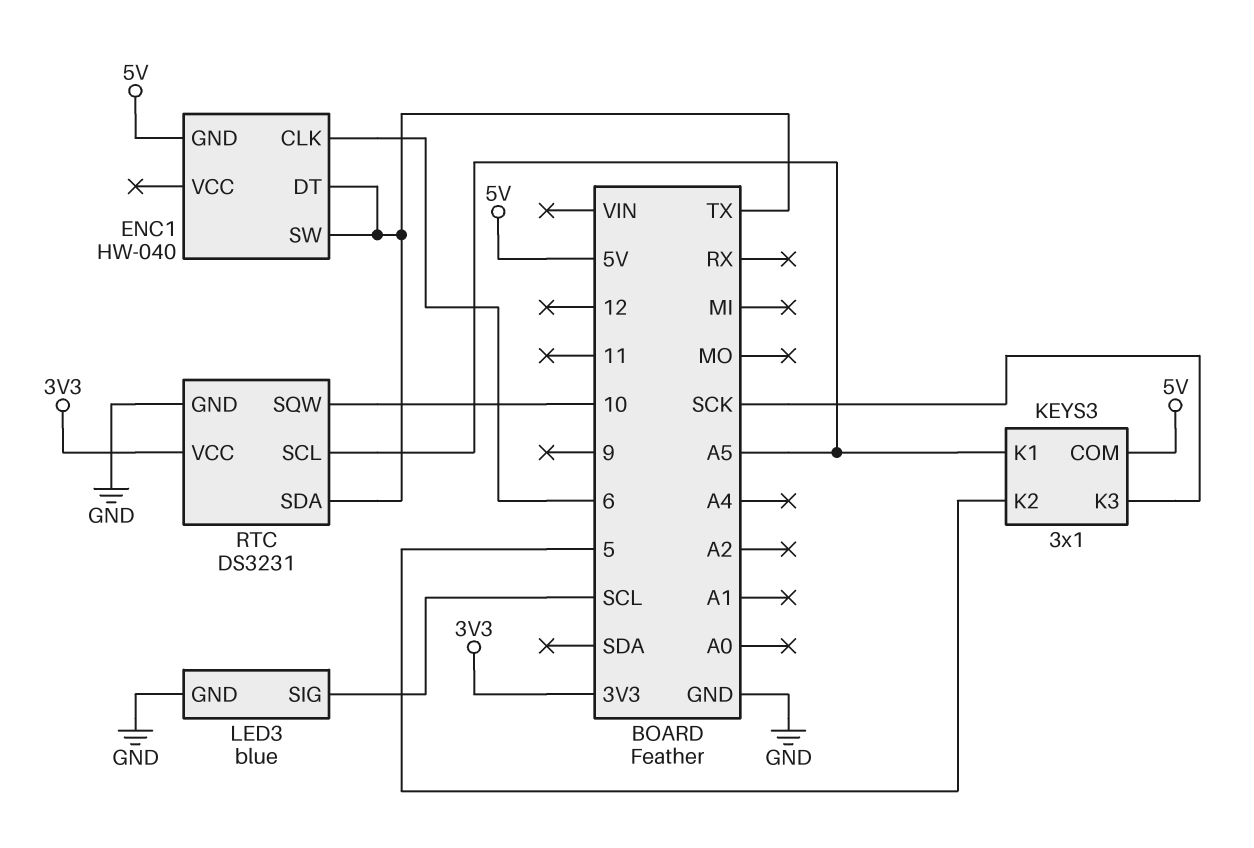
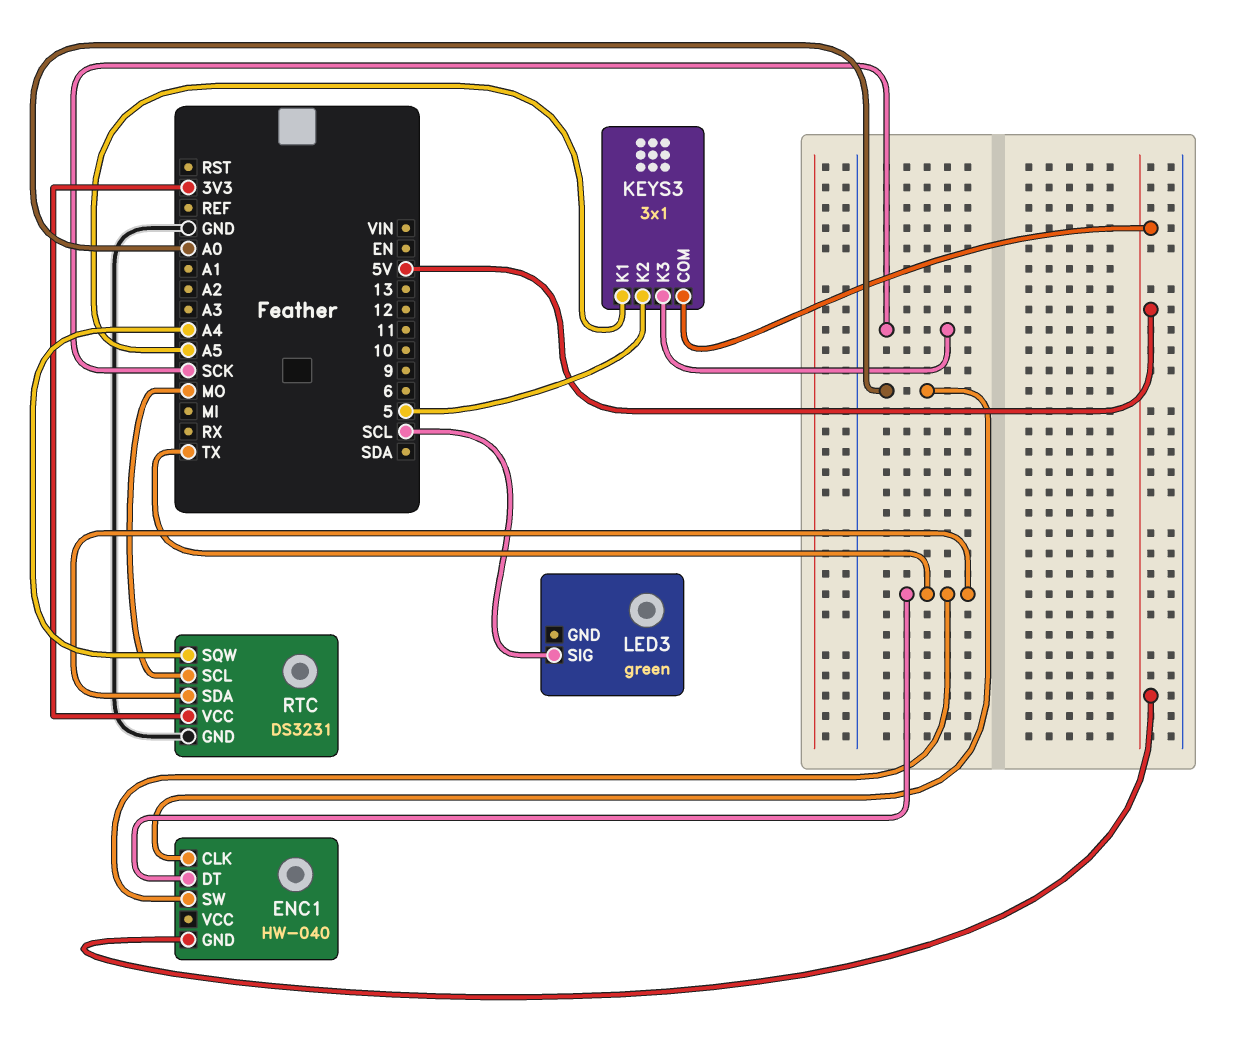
ENC1 pin CLK: 6 -> A0
LED3: blue -> green
LED3 pin GND: GND -> none
RTC pin SCL: A5 -> MO
RTC pin SQW: 10 -> A4

